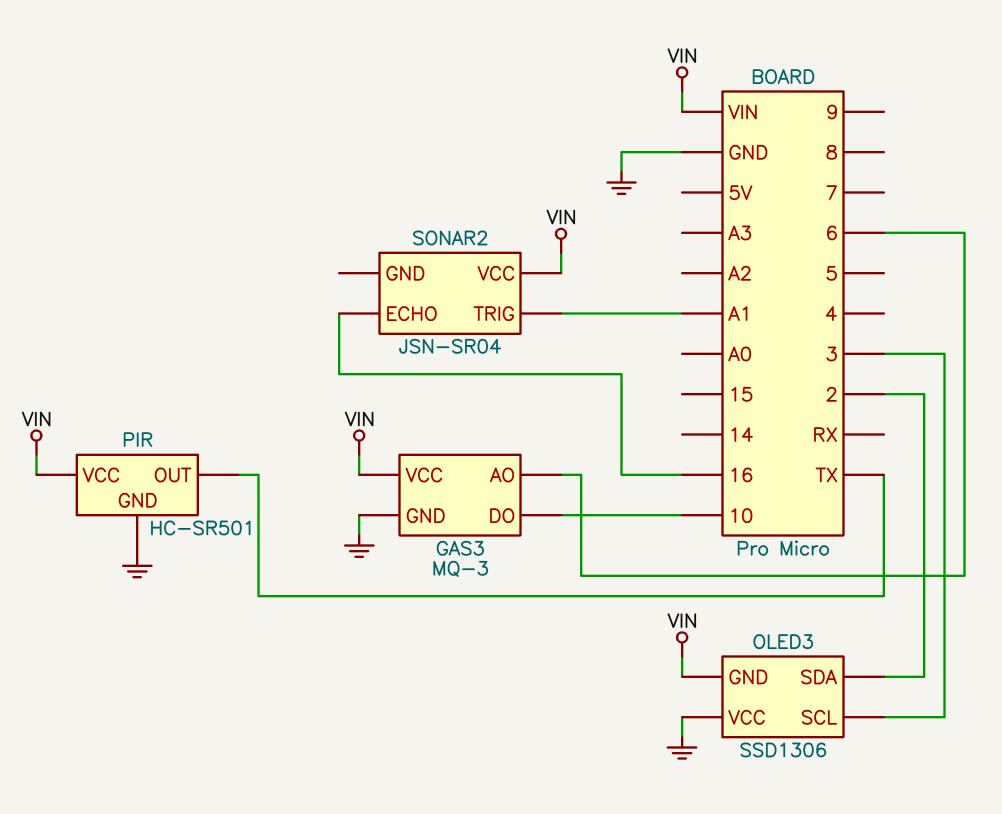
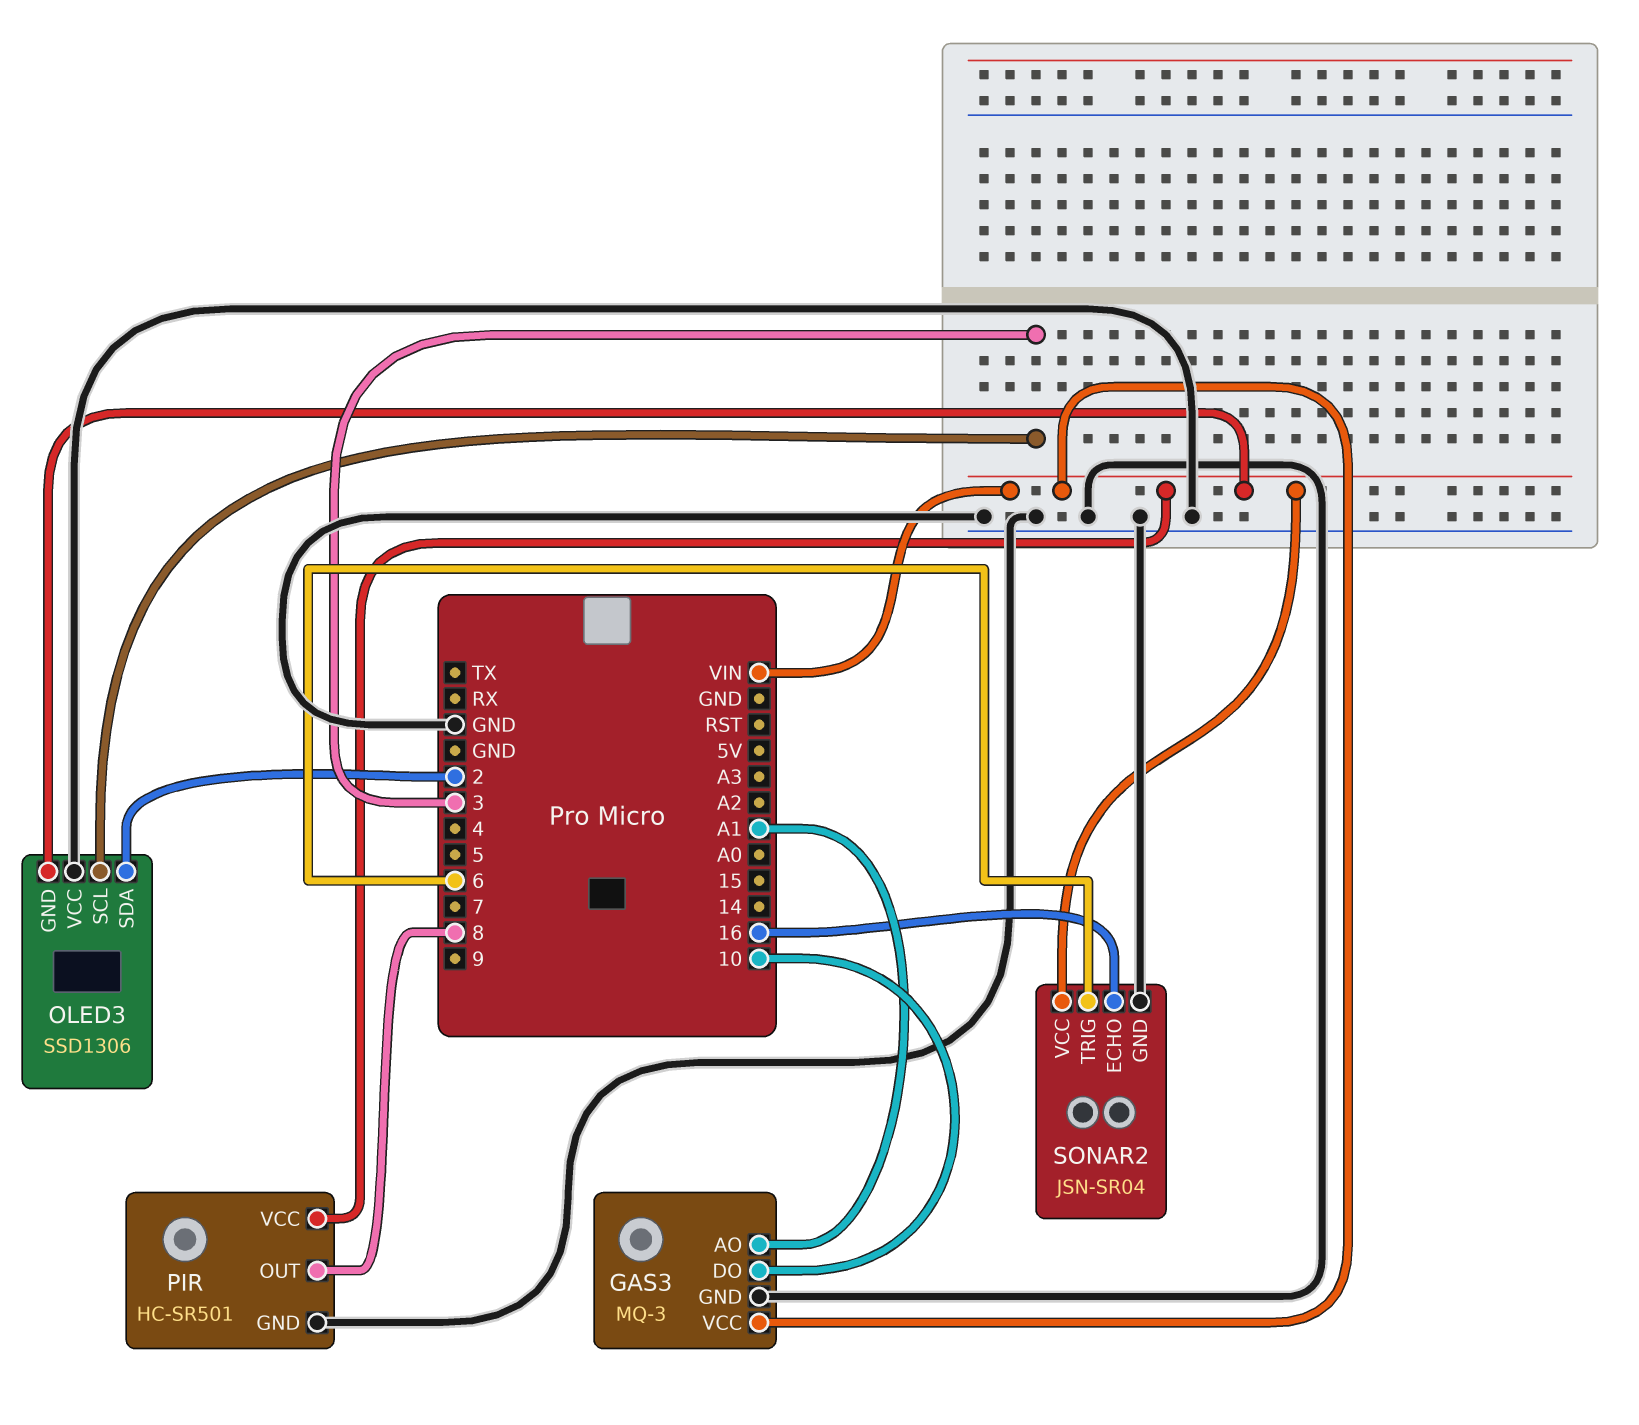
GAS3 pin AO: 6 -> A1
PIR pin OUT: TX -> 8
SONAR2 pin GND: none -> GND
SONAR2 pin TRIG: A1 -> 6

